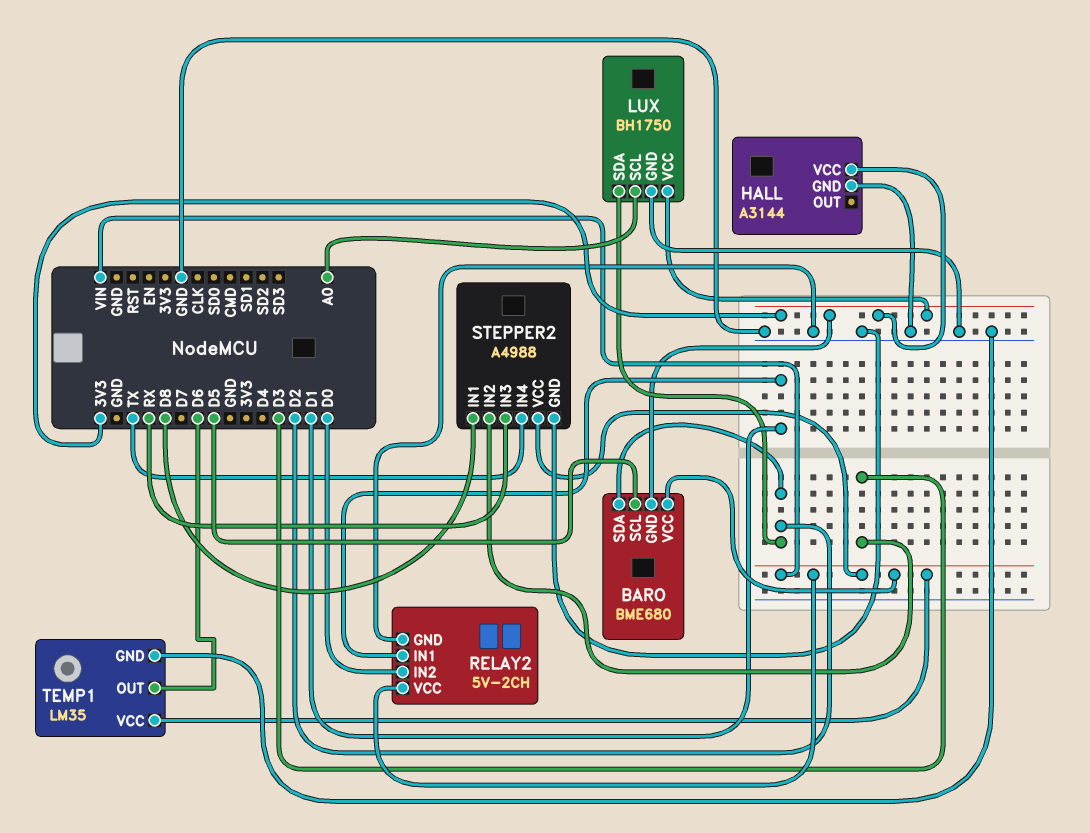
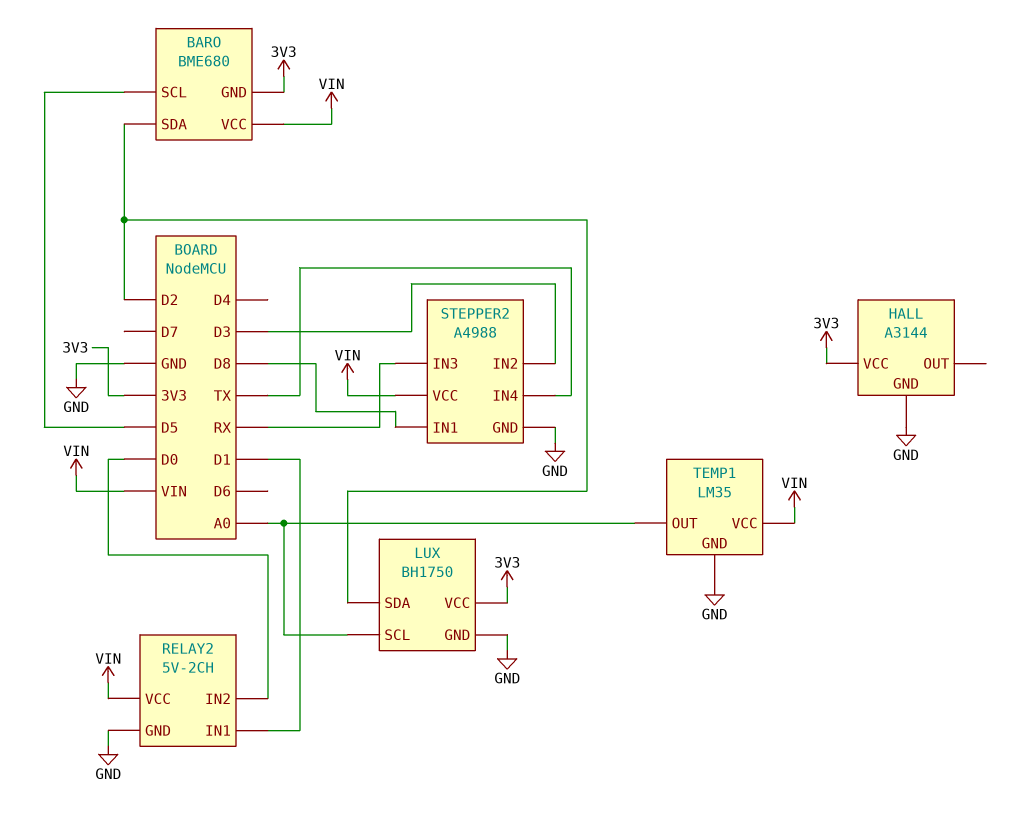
TEMP1 pin OUT: D6 -> A0

